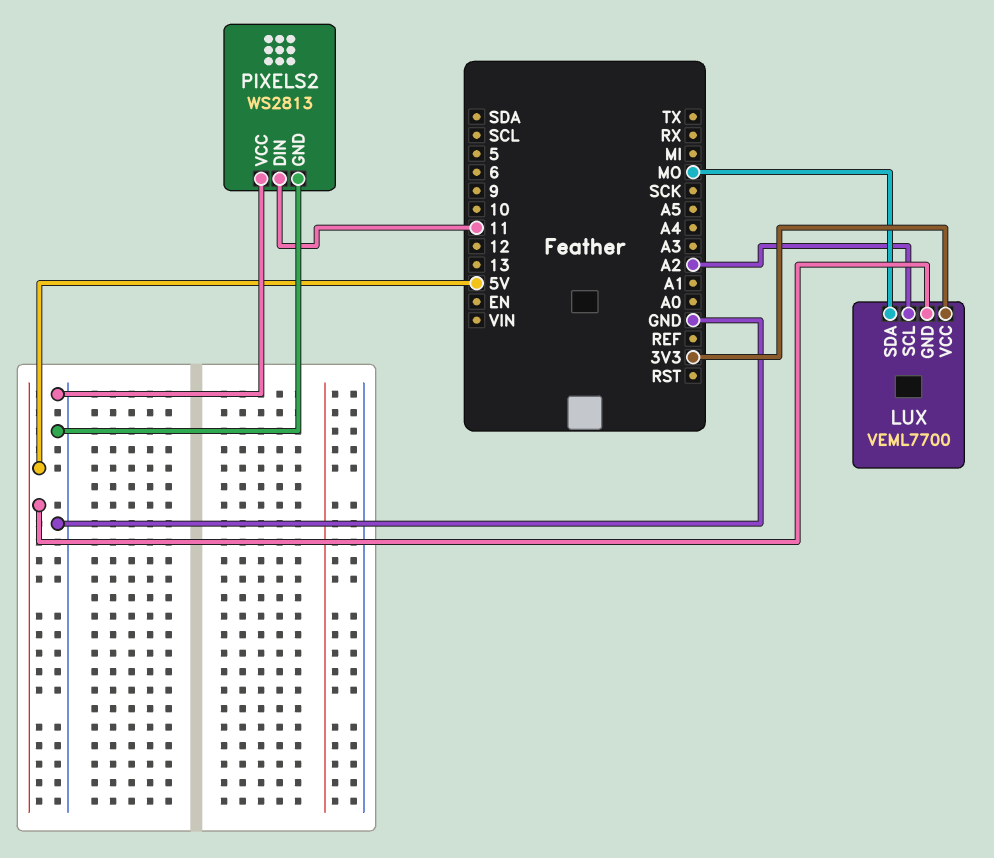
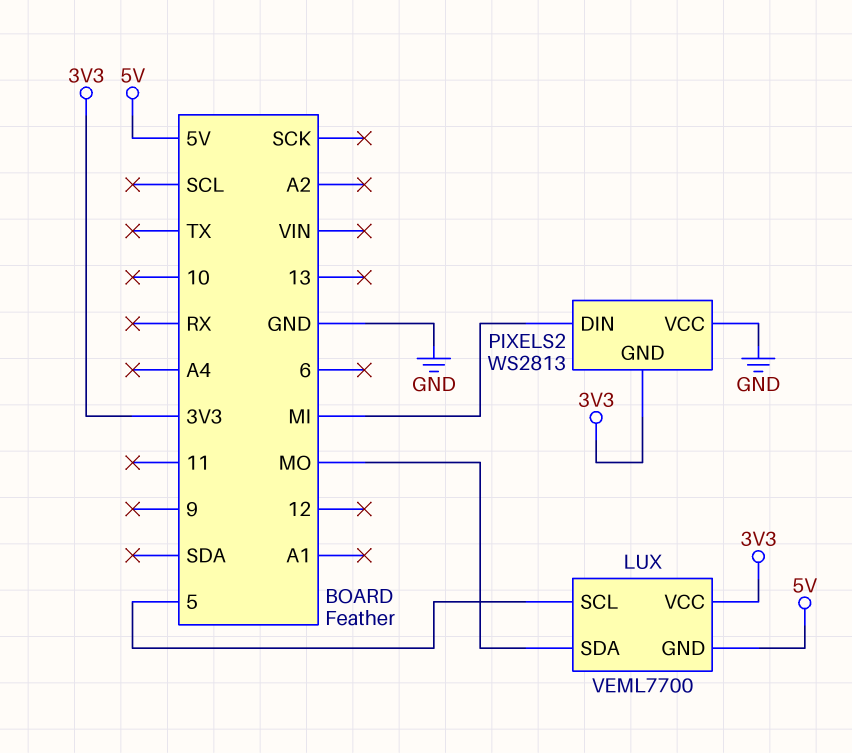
LUX pin SCL: A2 -> 5
PIXELS2 pin DIN: 11 -> MI
PIXELS2 pin GND: GND -> 3V3

